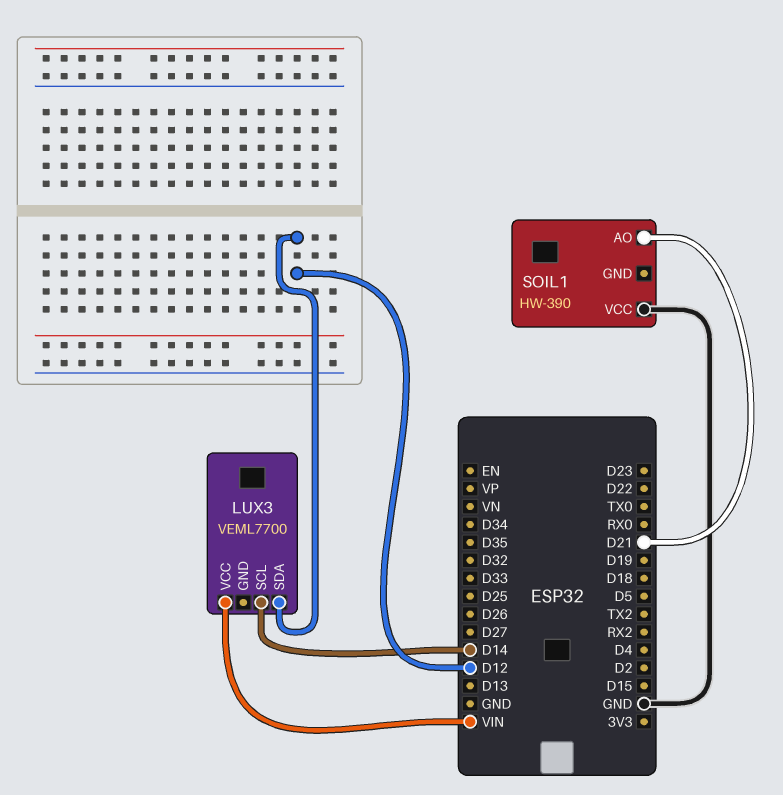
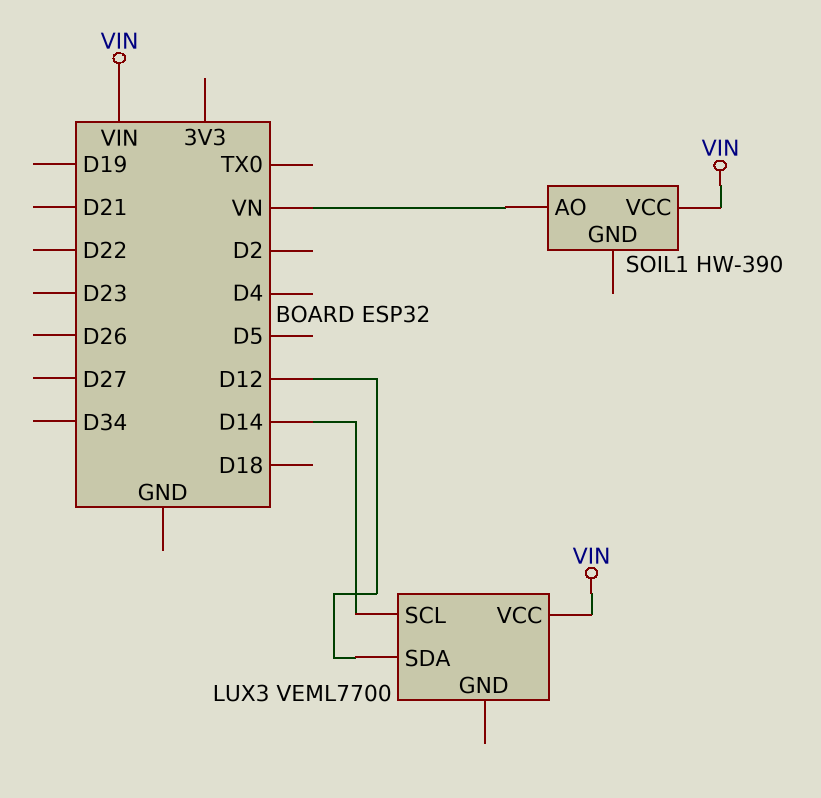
SOIL1 pin AO: D21 -> VN
SOIL1 pin VCC: GND -> VIN

